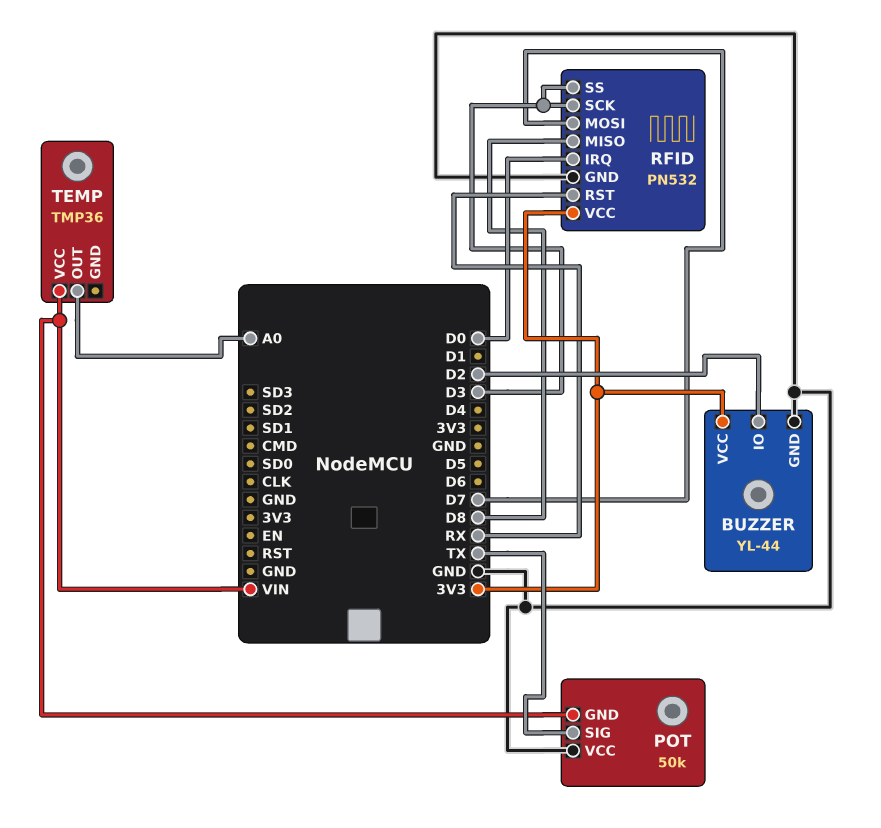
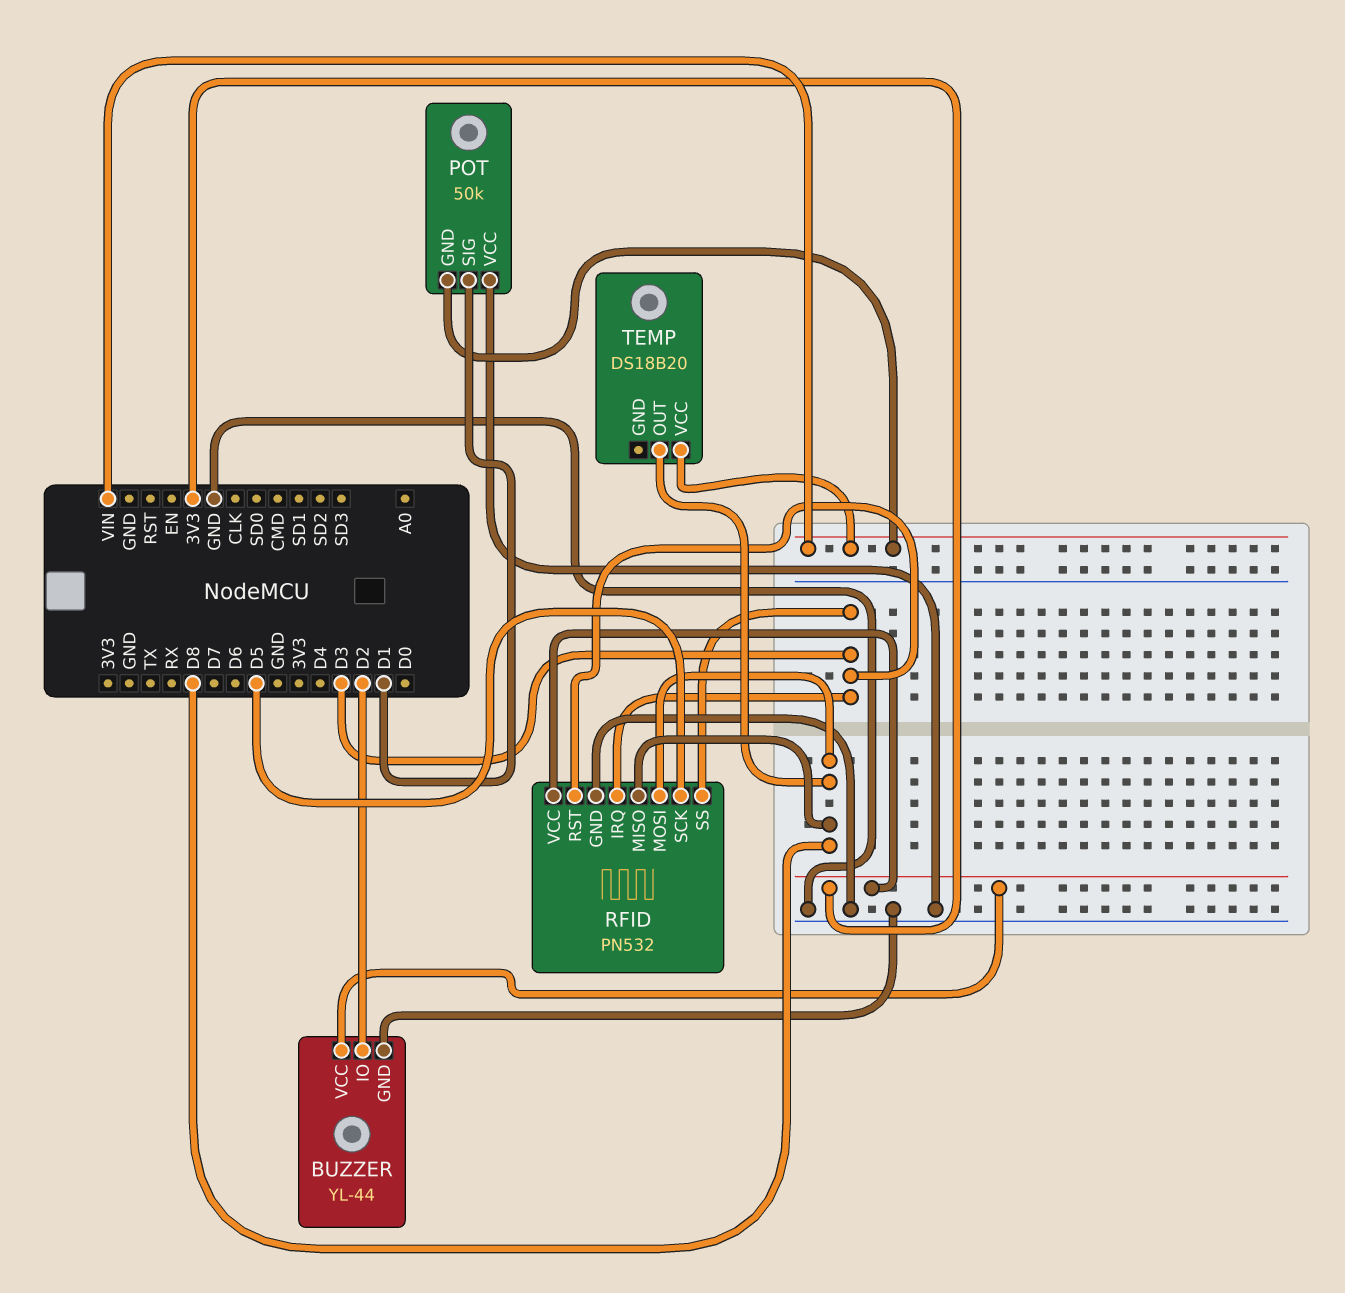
POT pin SIG: TX -> D1
RFID pin IRQ: D0 -> D3
RFID pin MOSI: D7 -> D8
RFID pin RST: RX -> D3
RFID pin SCK: D3 -> D5
TEMP: TMP36 -> DS18B20
TEMP pin OUT: A0 -> D8

